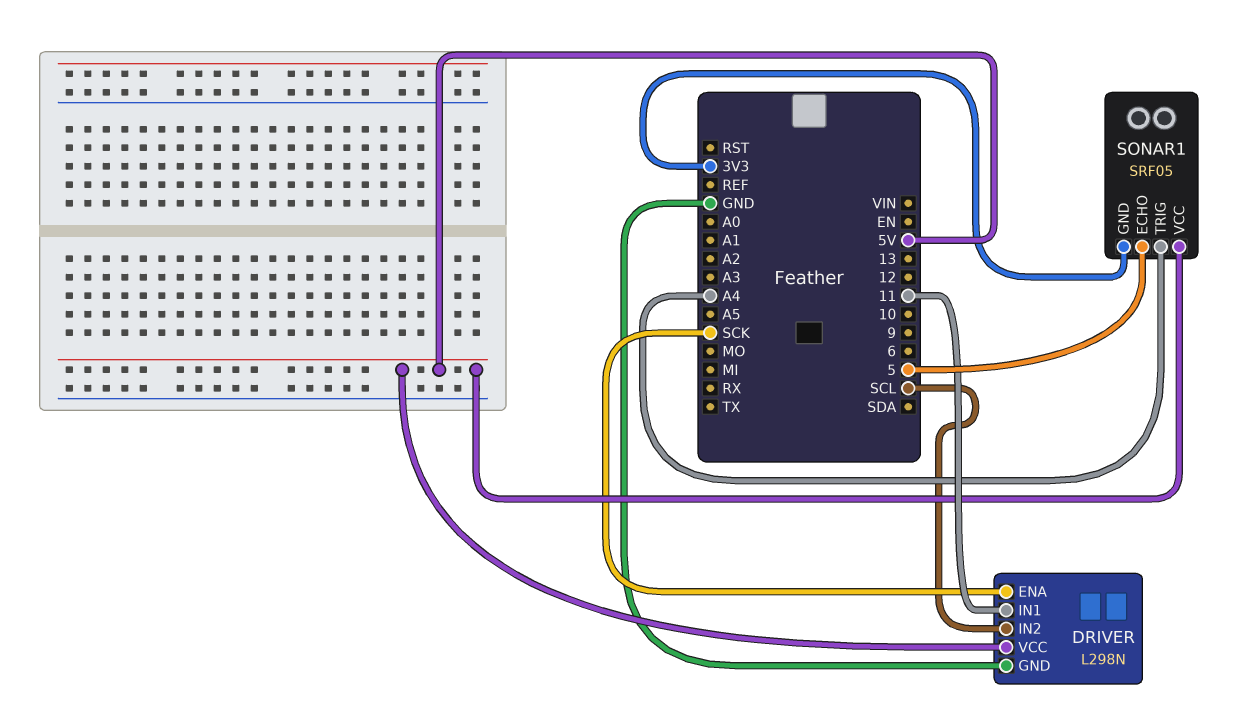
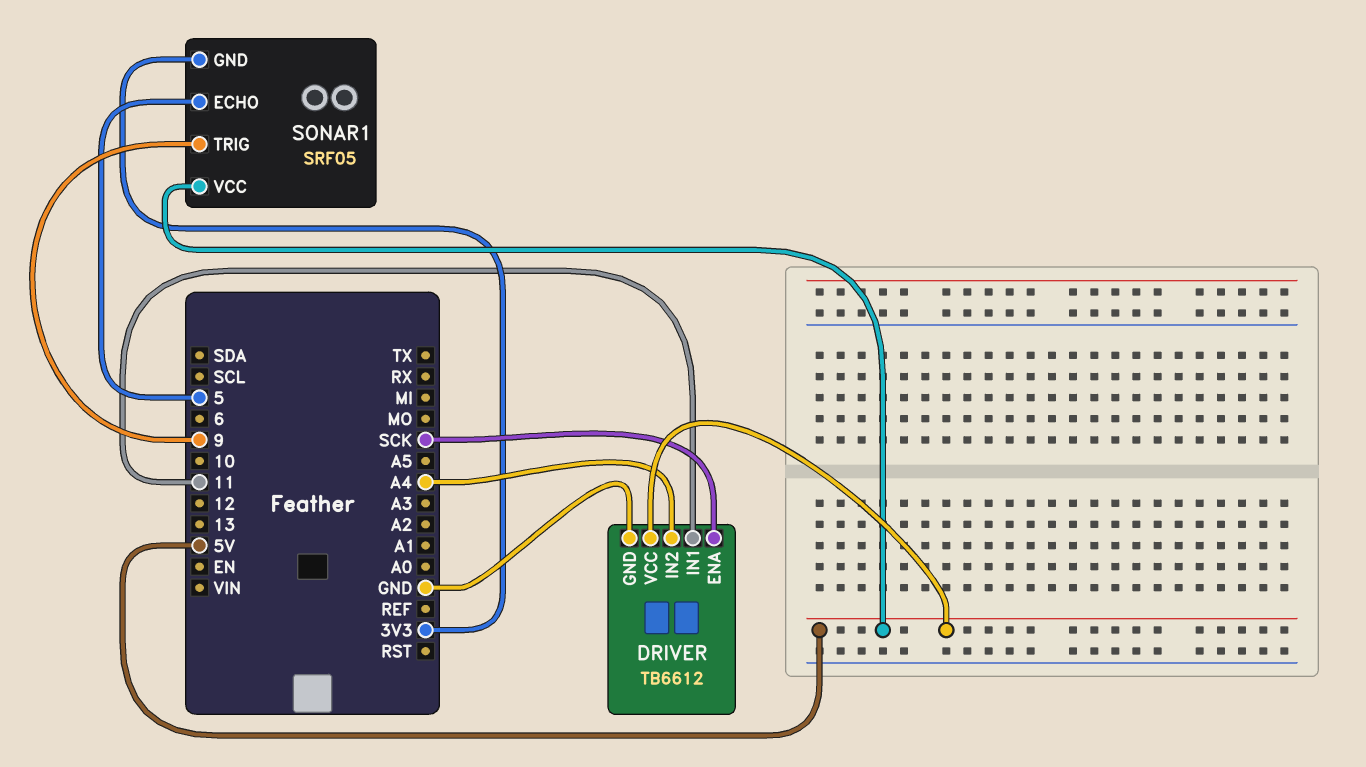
DRIVER: L298N -> TB6612
DRIVER pin IN2: SCL -> A4
SONAR1 pin TRIG: A4 -> 9

